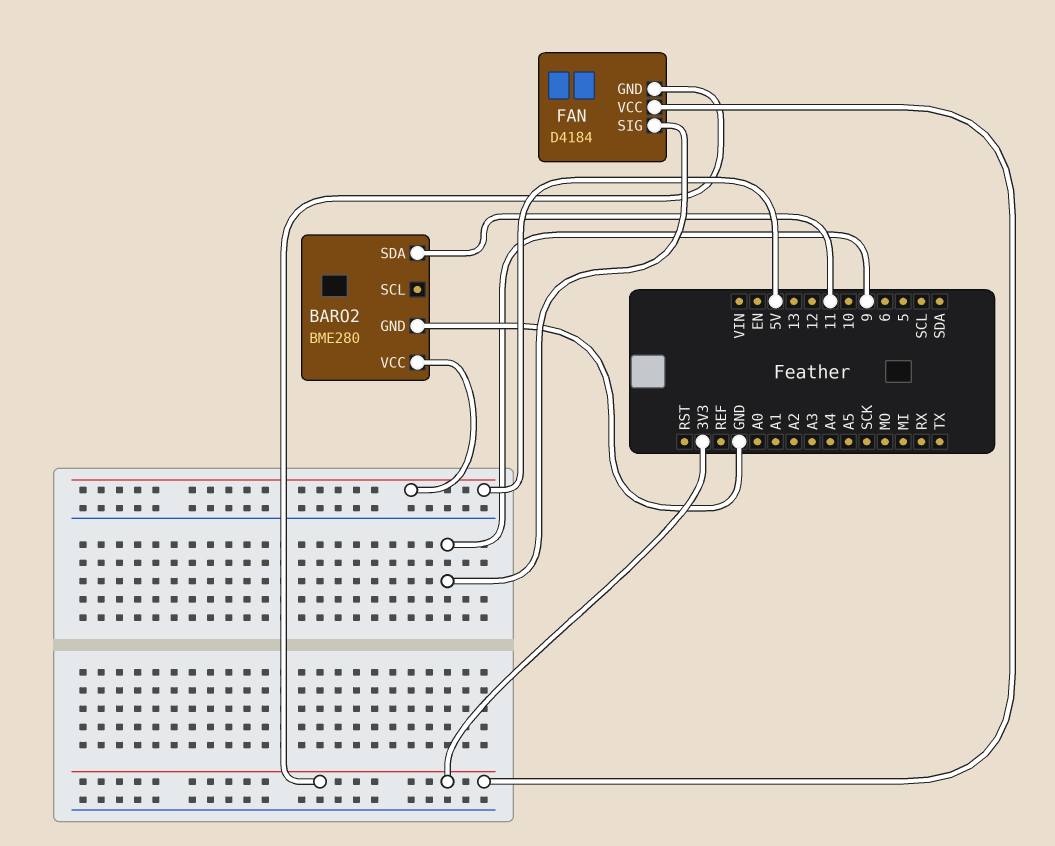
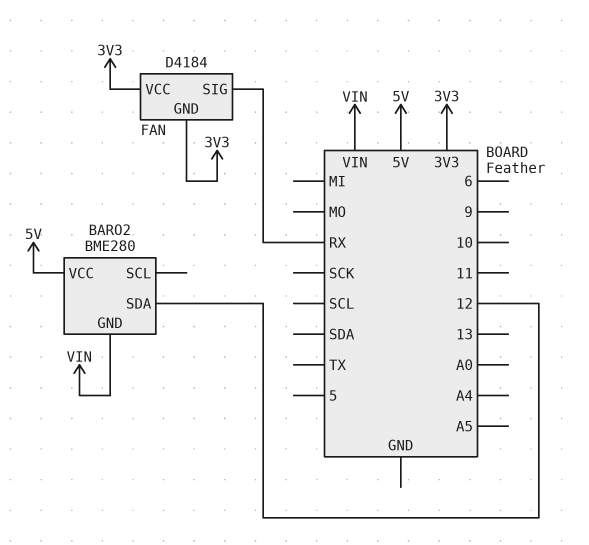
BARO2 pin GND: GND -> VIN
BARO2 pin SDA: 11 -> 12
FAN pin SIG: 9 -> RX

